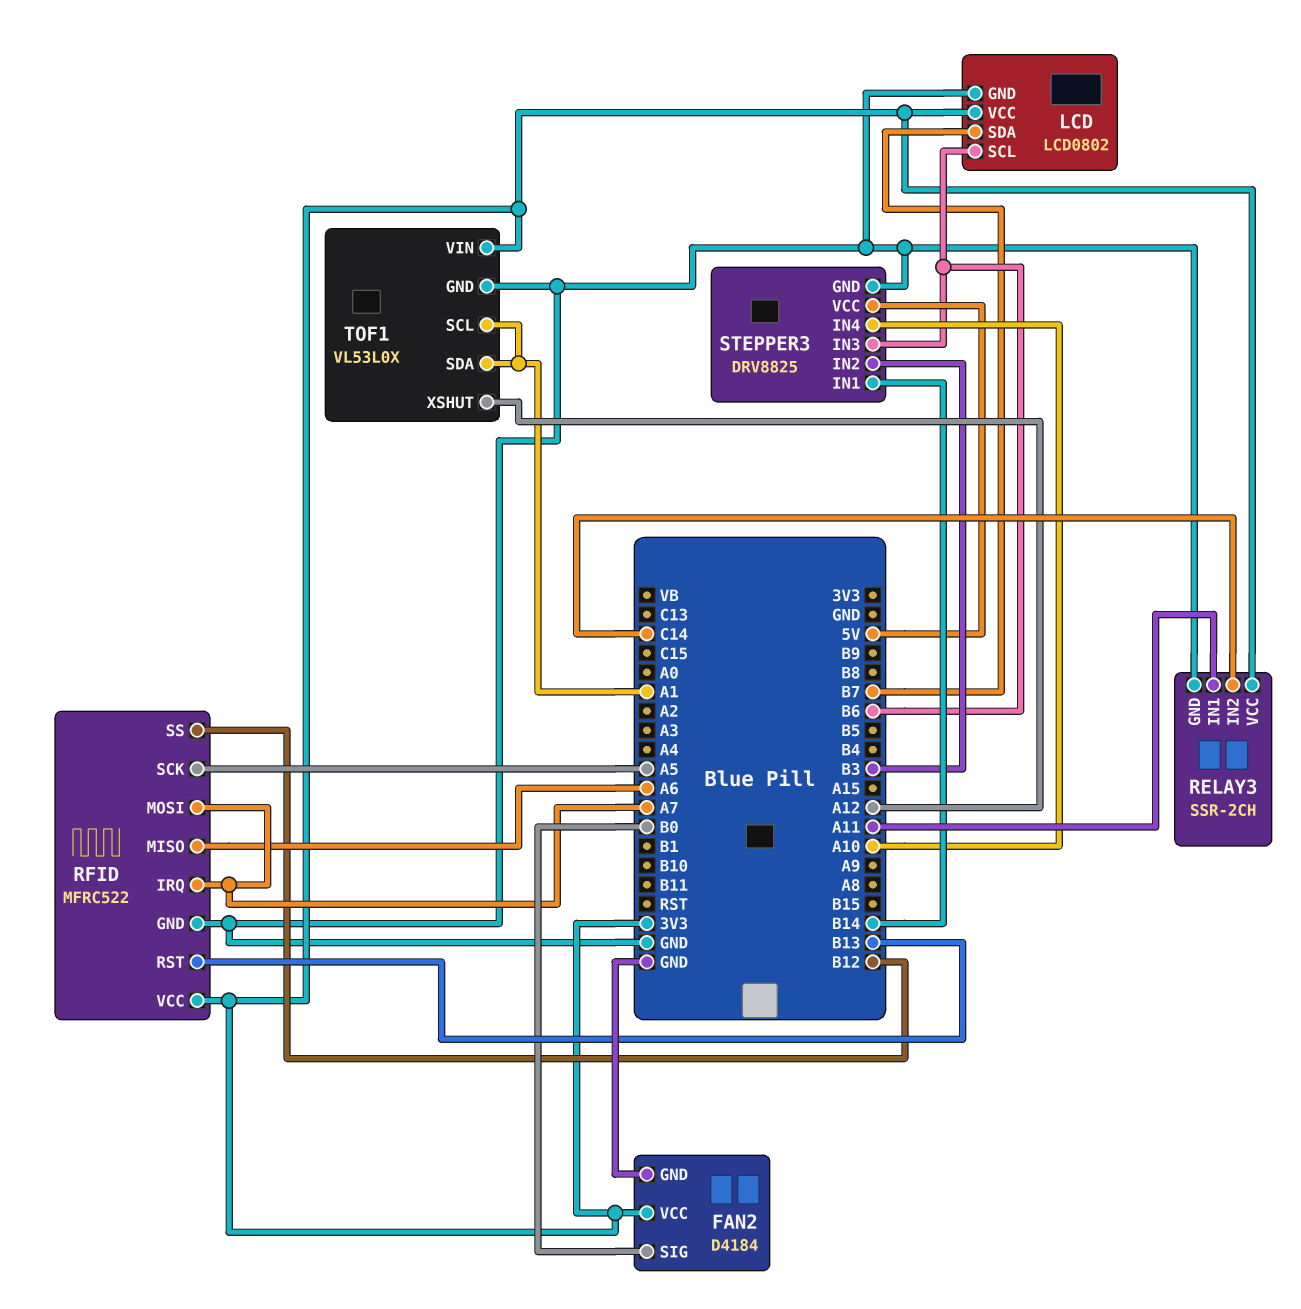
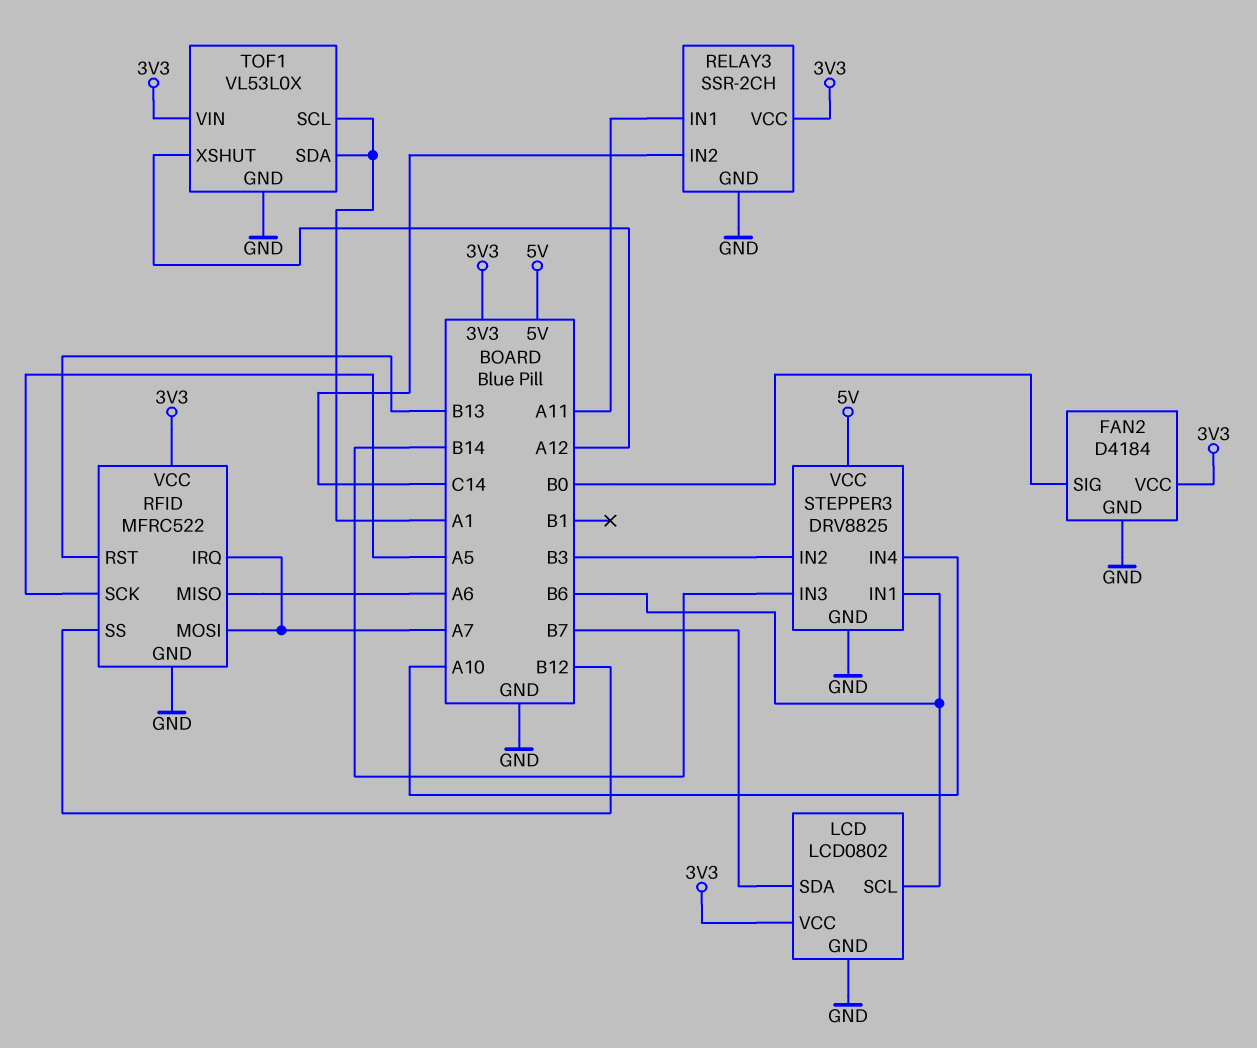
STEPPER3 pin IN1: B14 -> B6
STEPPER3 pin IN3: B6 -> B14

